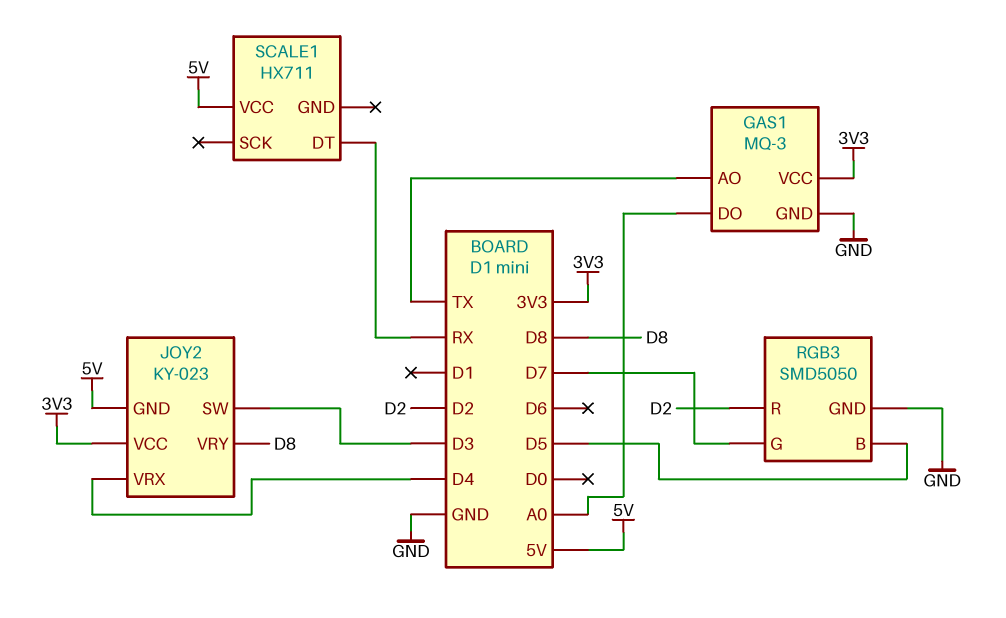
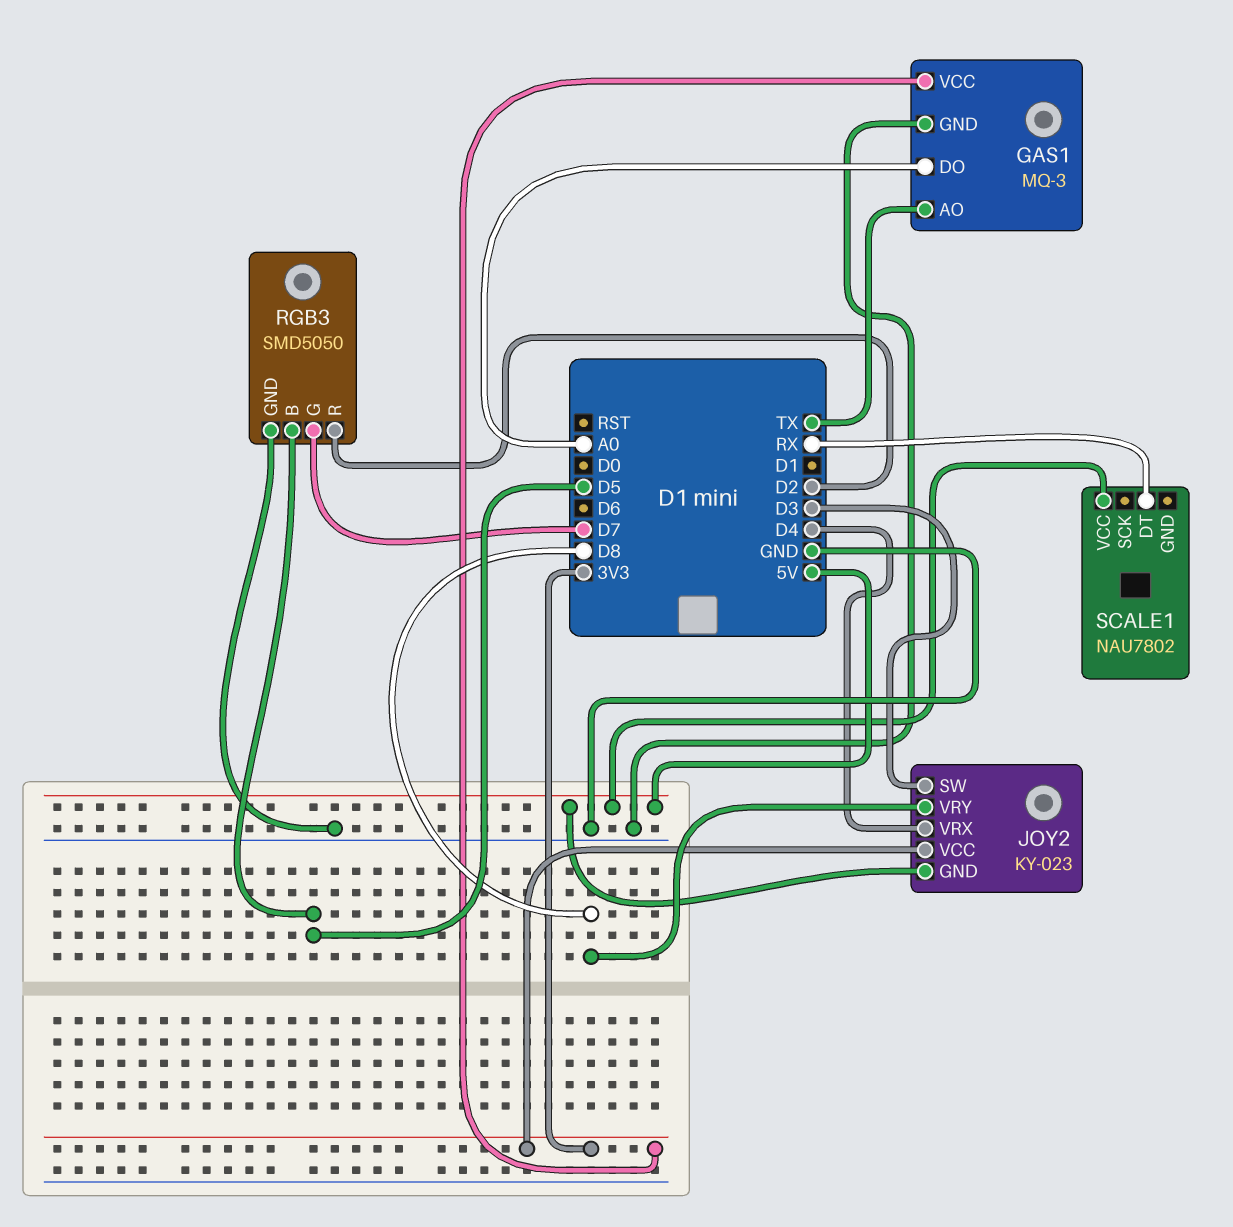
SCALE1: HX711 -> NAU7802

